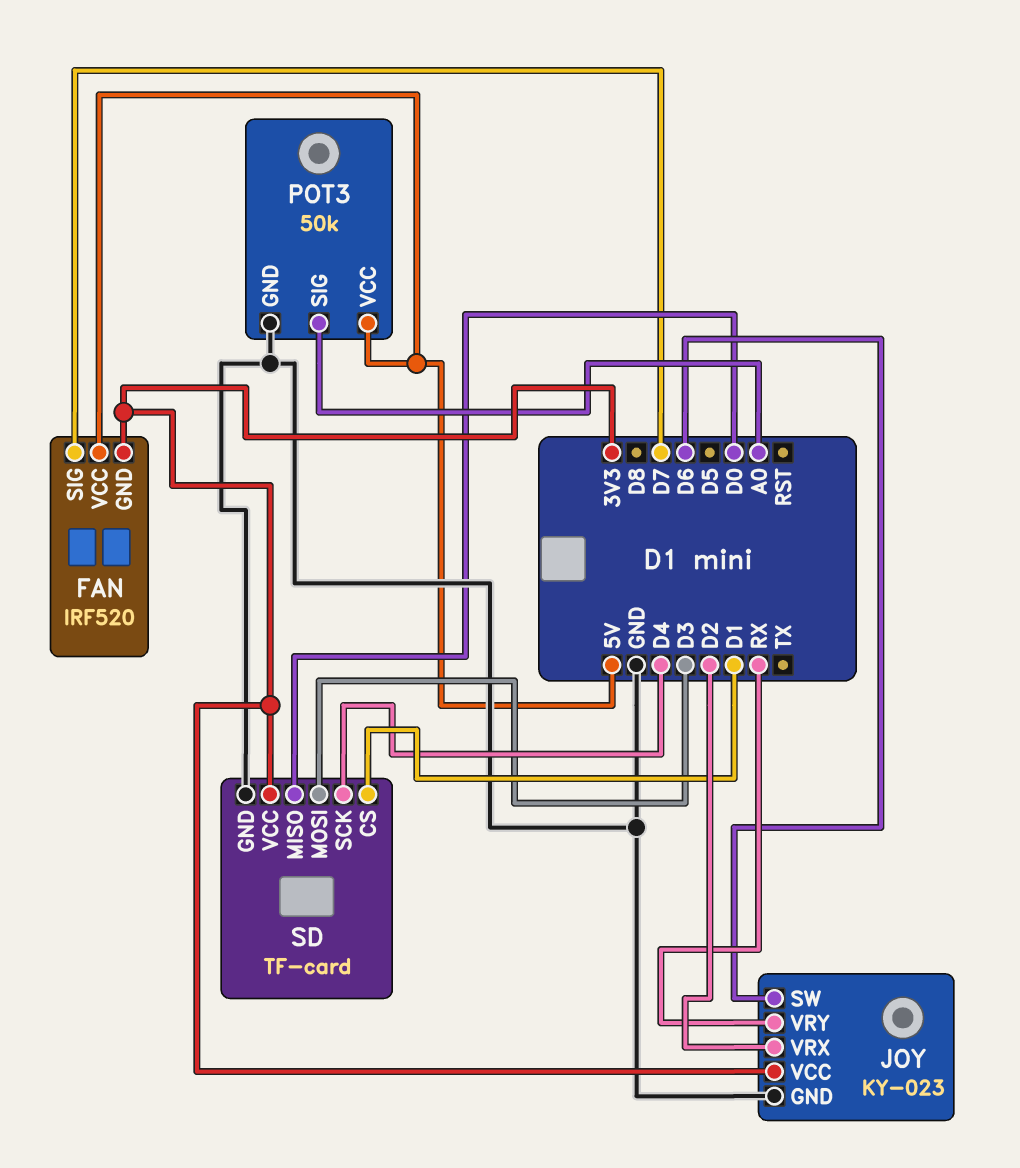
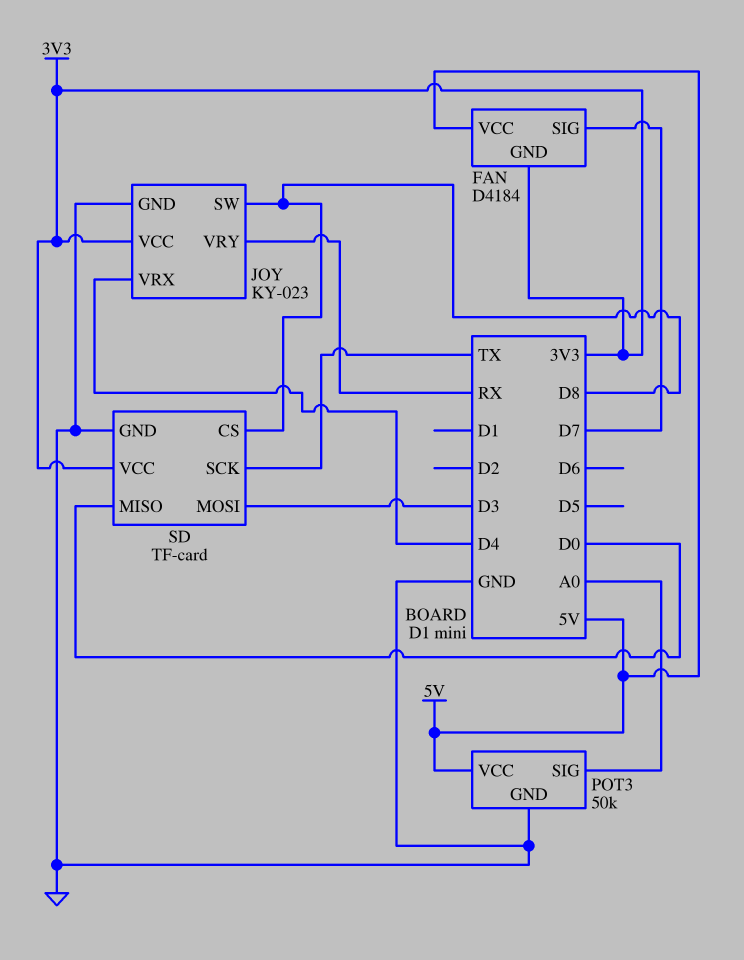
FAN: IRF520 -> D4184
JOY pin SW: D6 -> D8
JOY pin VRX: D2 -> D4
SD pin CS: D1 -> D8
SD pin SCK: D4 -> TX

